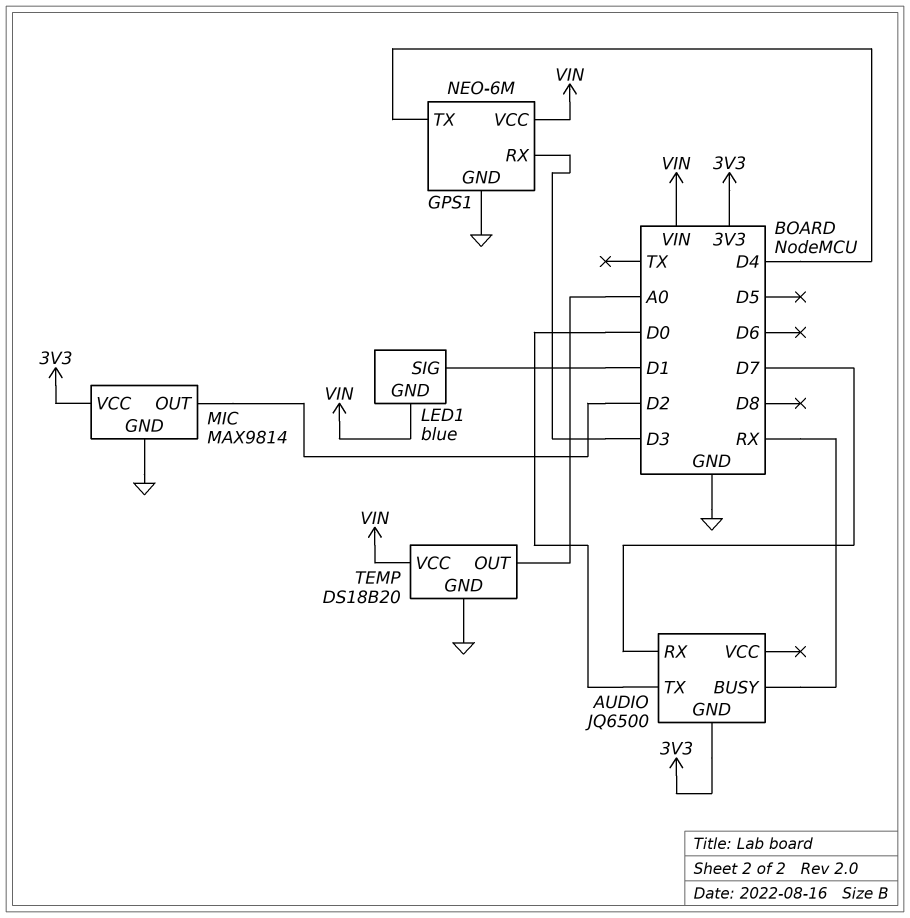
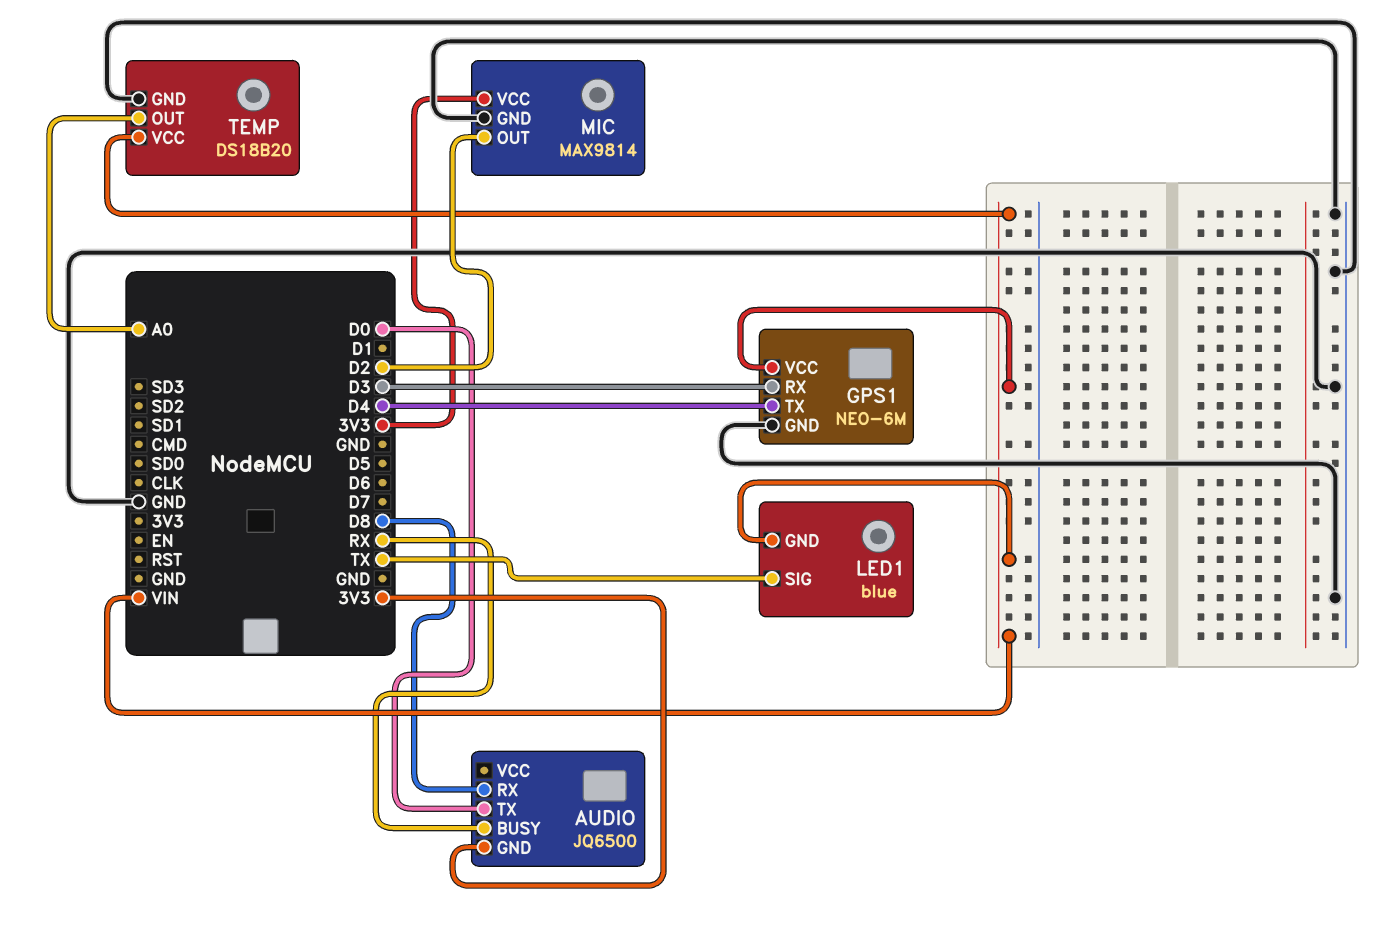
AUDIO pin RX: D7 -> D8
LED1 pin SIG: D1 -> TX

